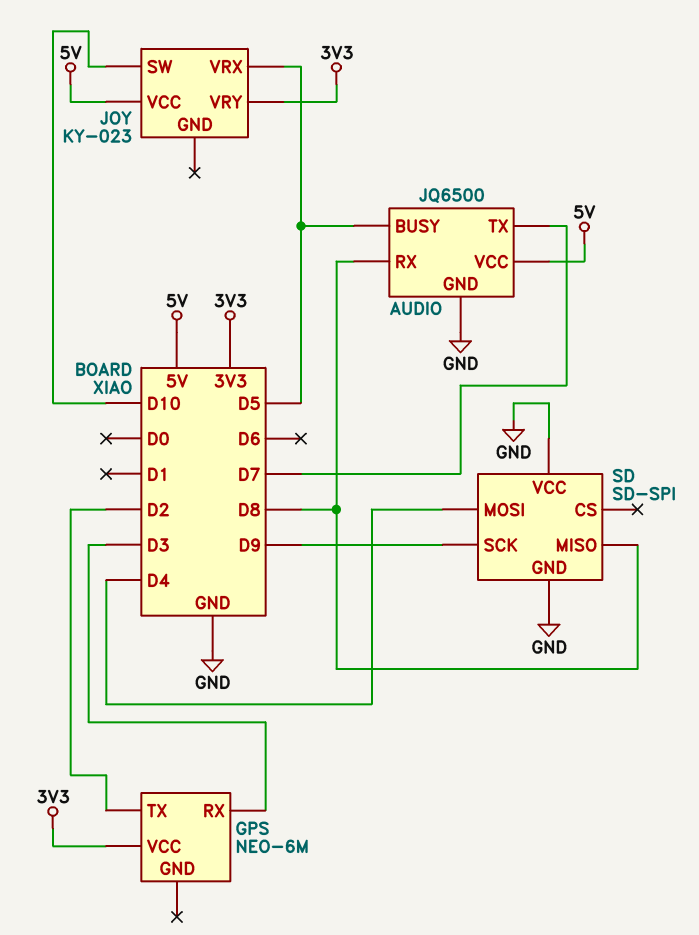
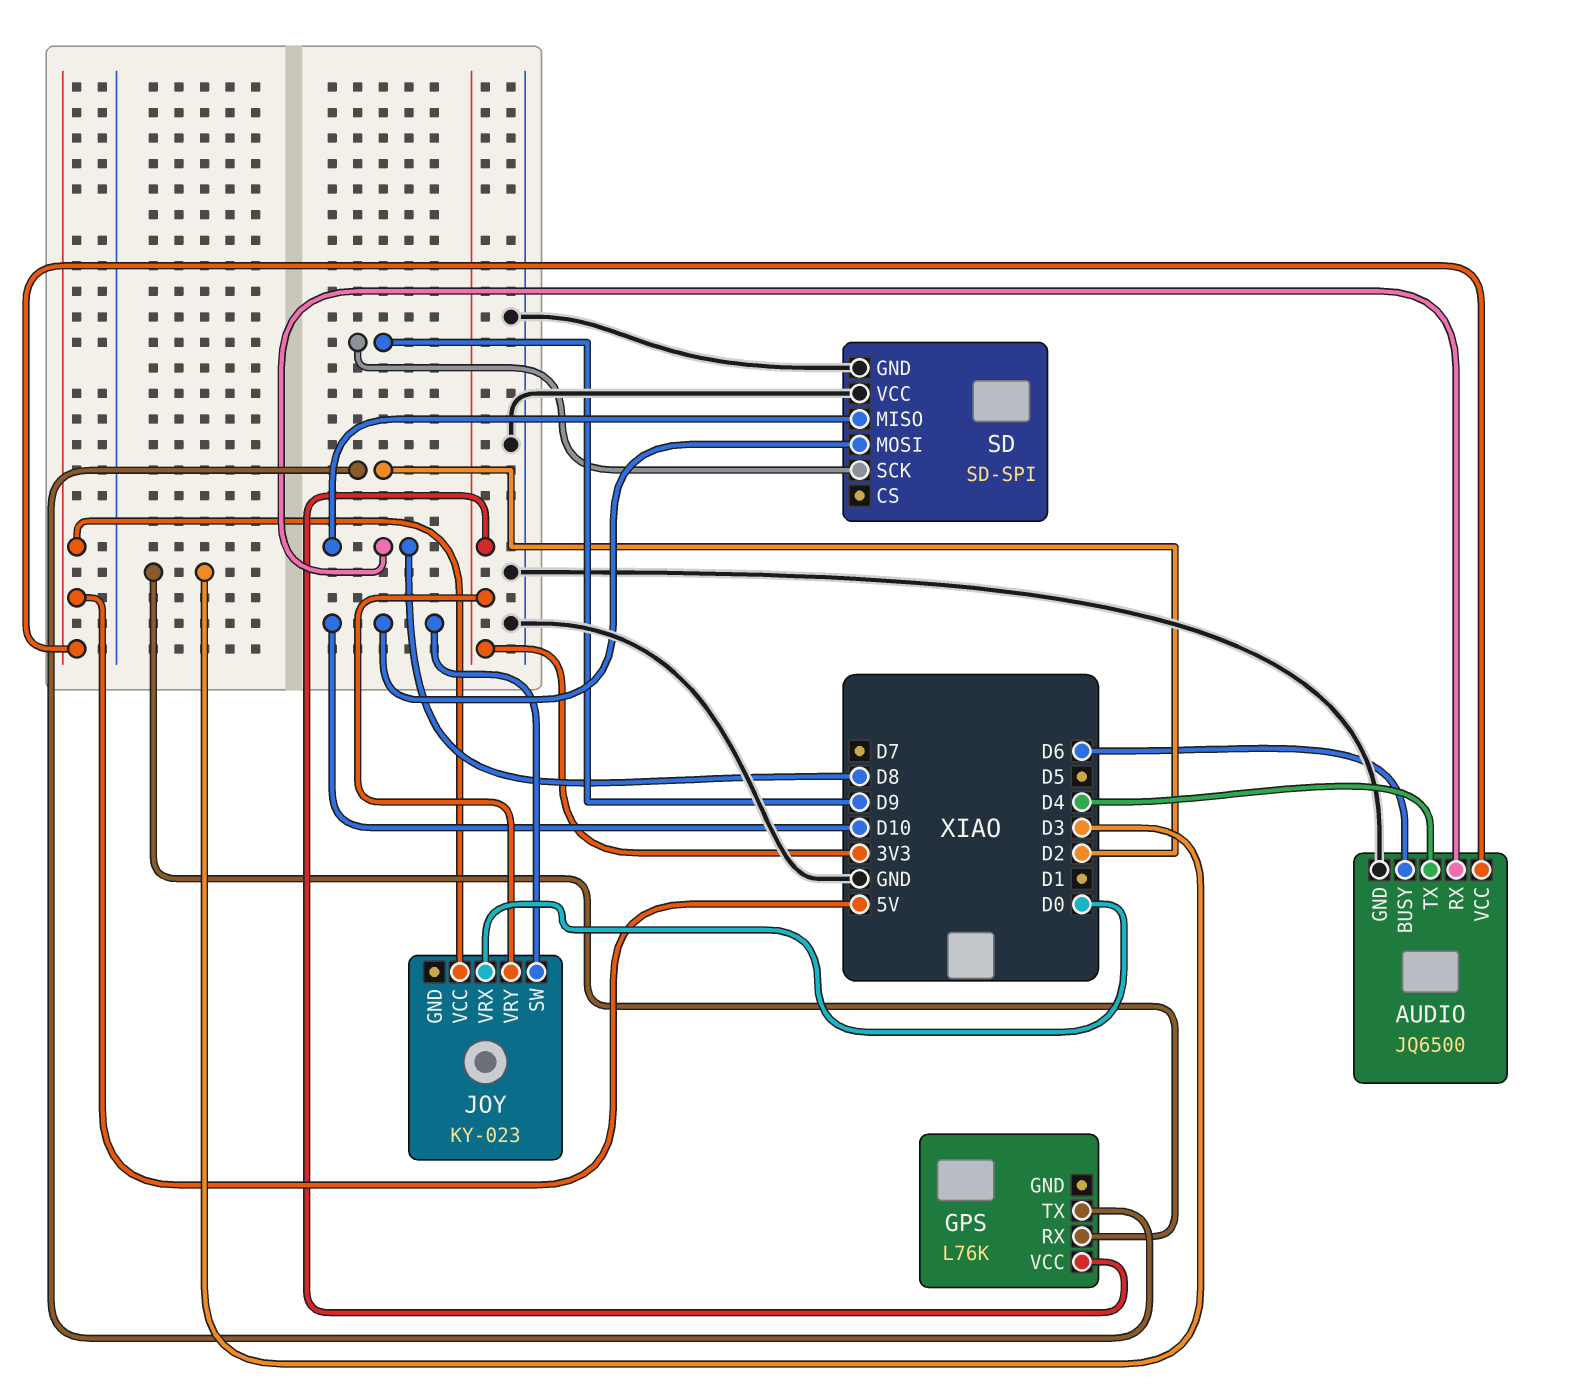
AUDIO pin BUSY: D5 -> D6
AUDIO pin TX: D7 -> D4
GPS: NEO-6M -> L76K
JOY pin VRX: D5 -> D0
SD pin MOSI: D4 -> D10

